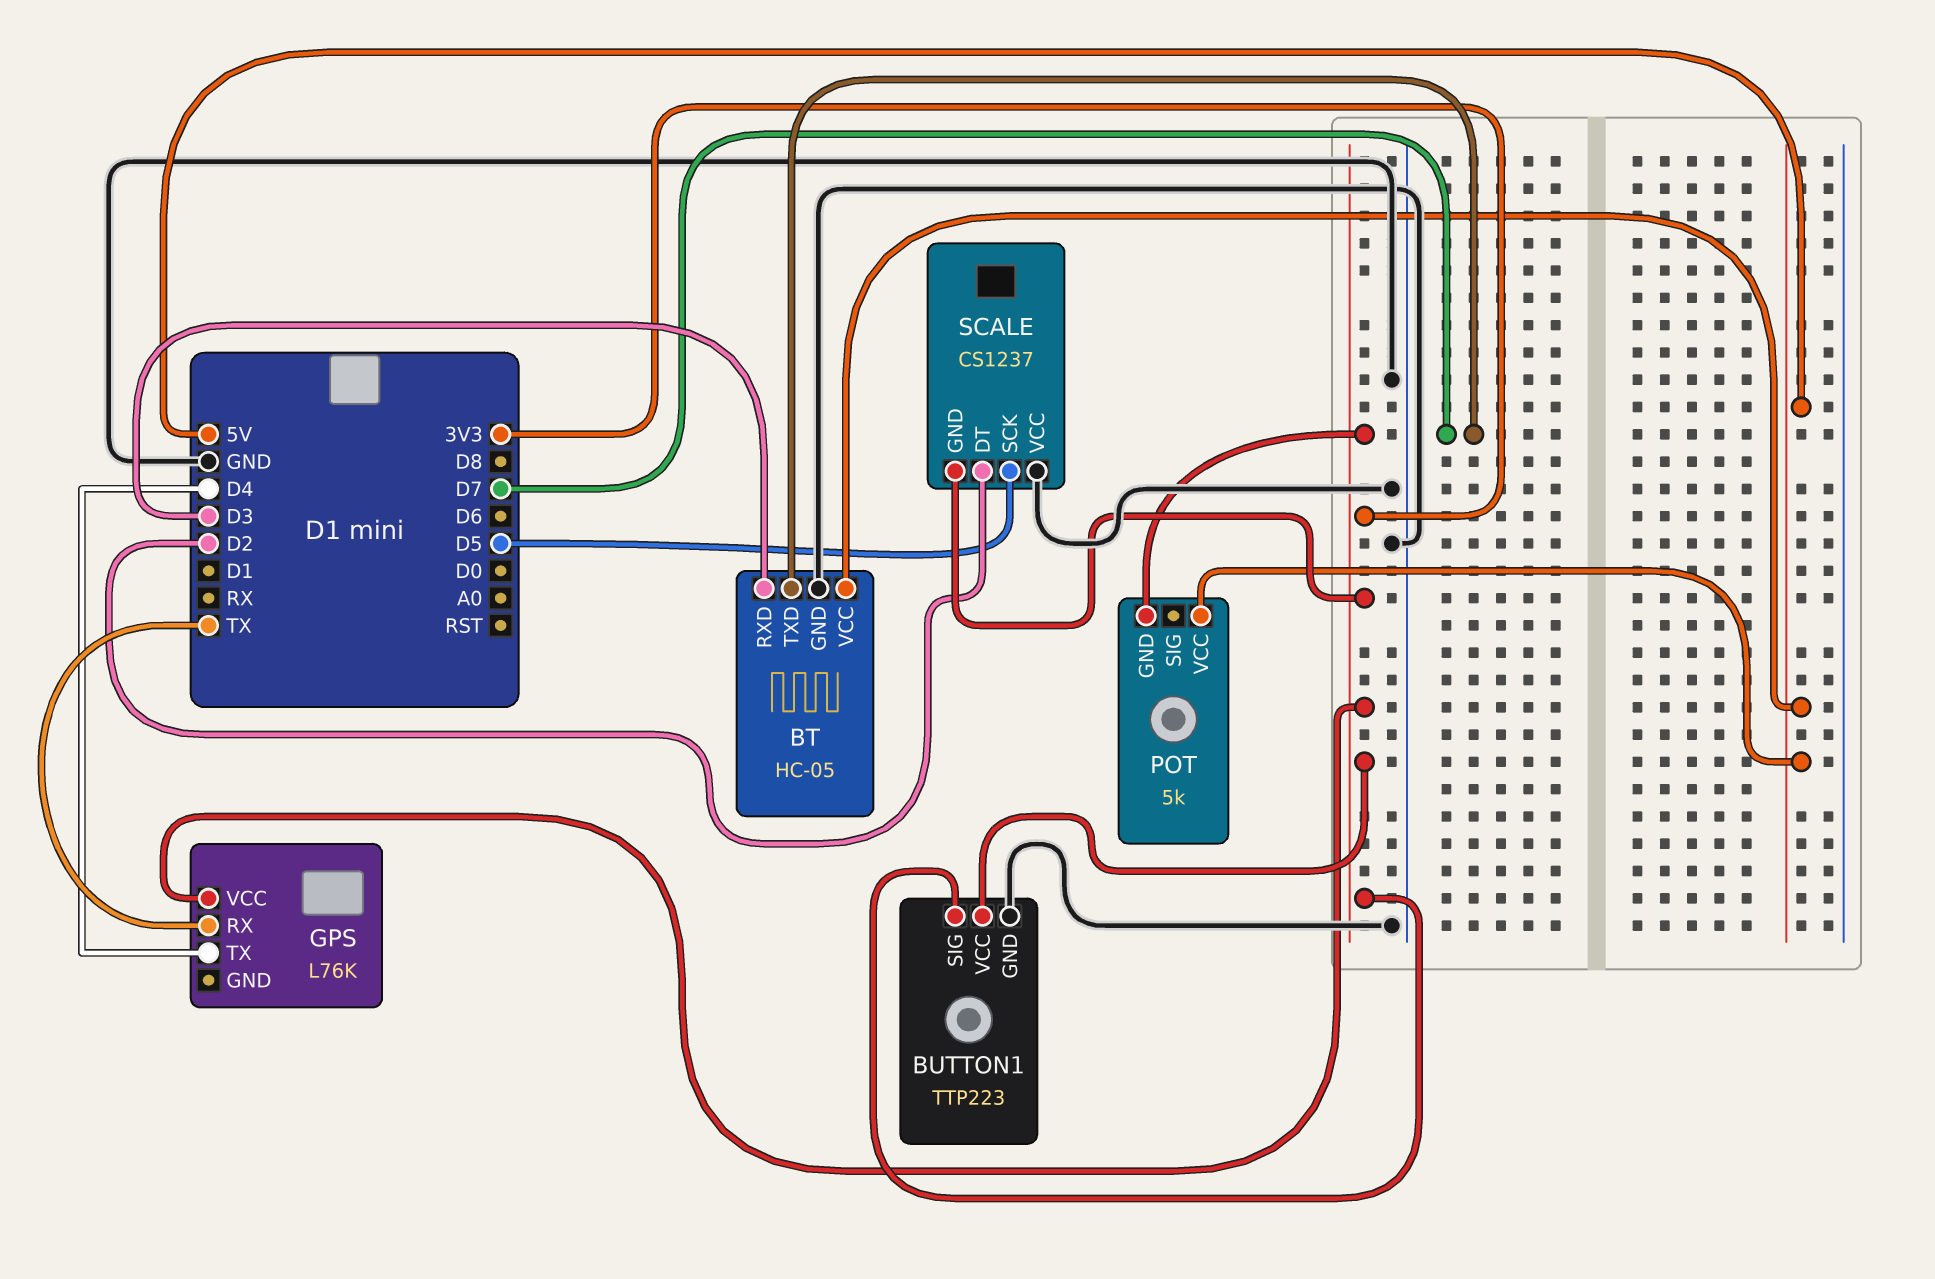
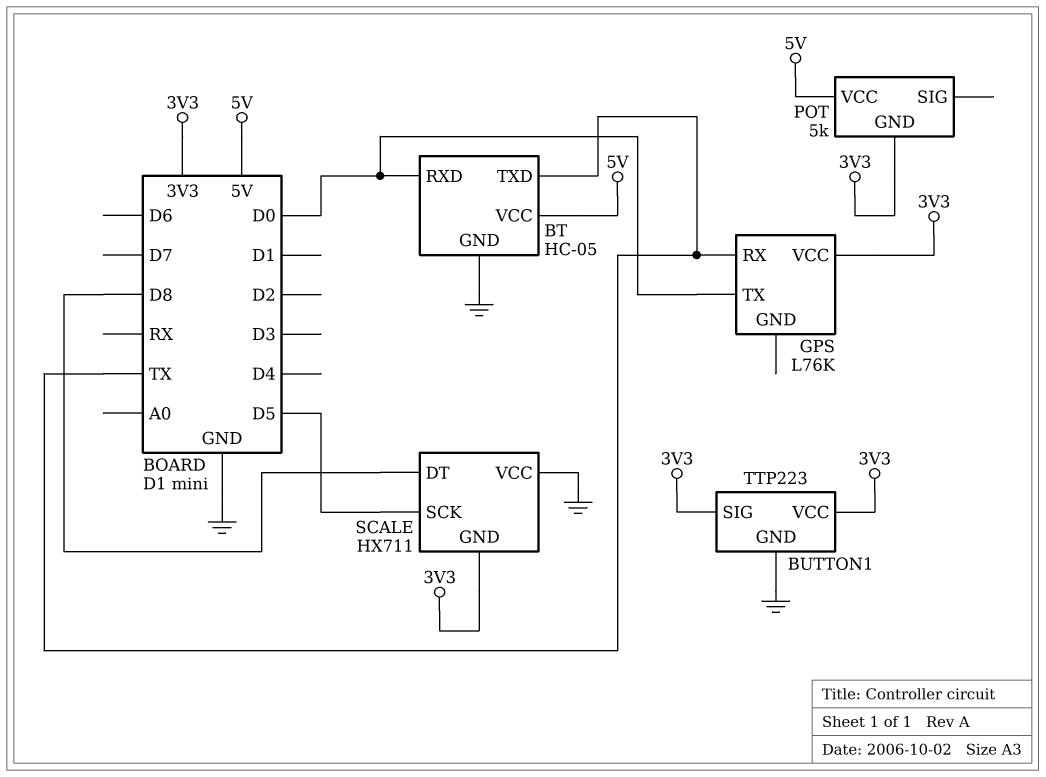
BT pin RXD: D3 -> D0
BT pin TXD: D7 -> TX
GPS pin TX: D4 -> D0
SCALE: CS1237 -> HX711
SCALE pin DT: D2 -> D8

